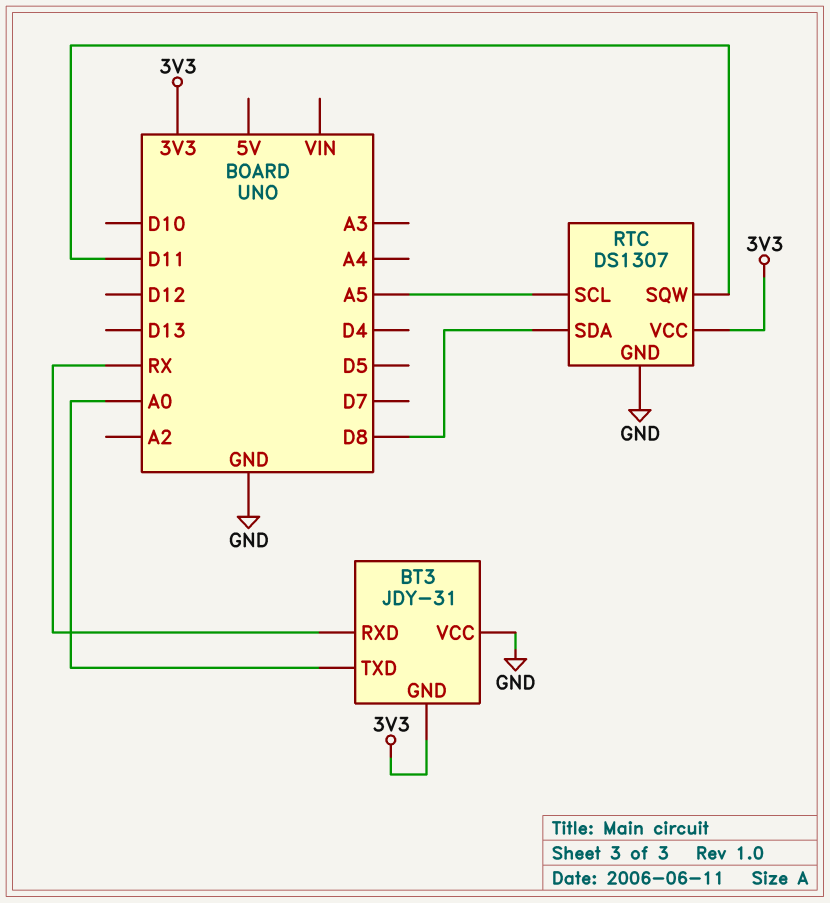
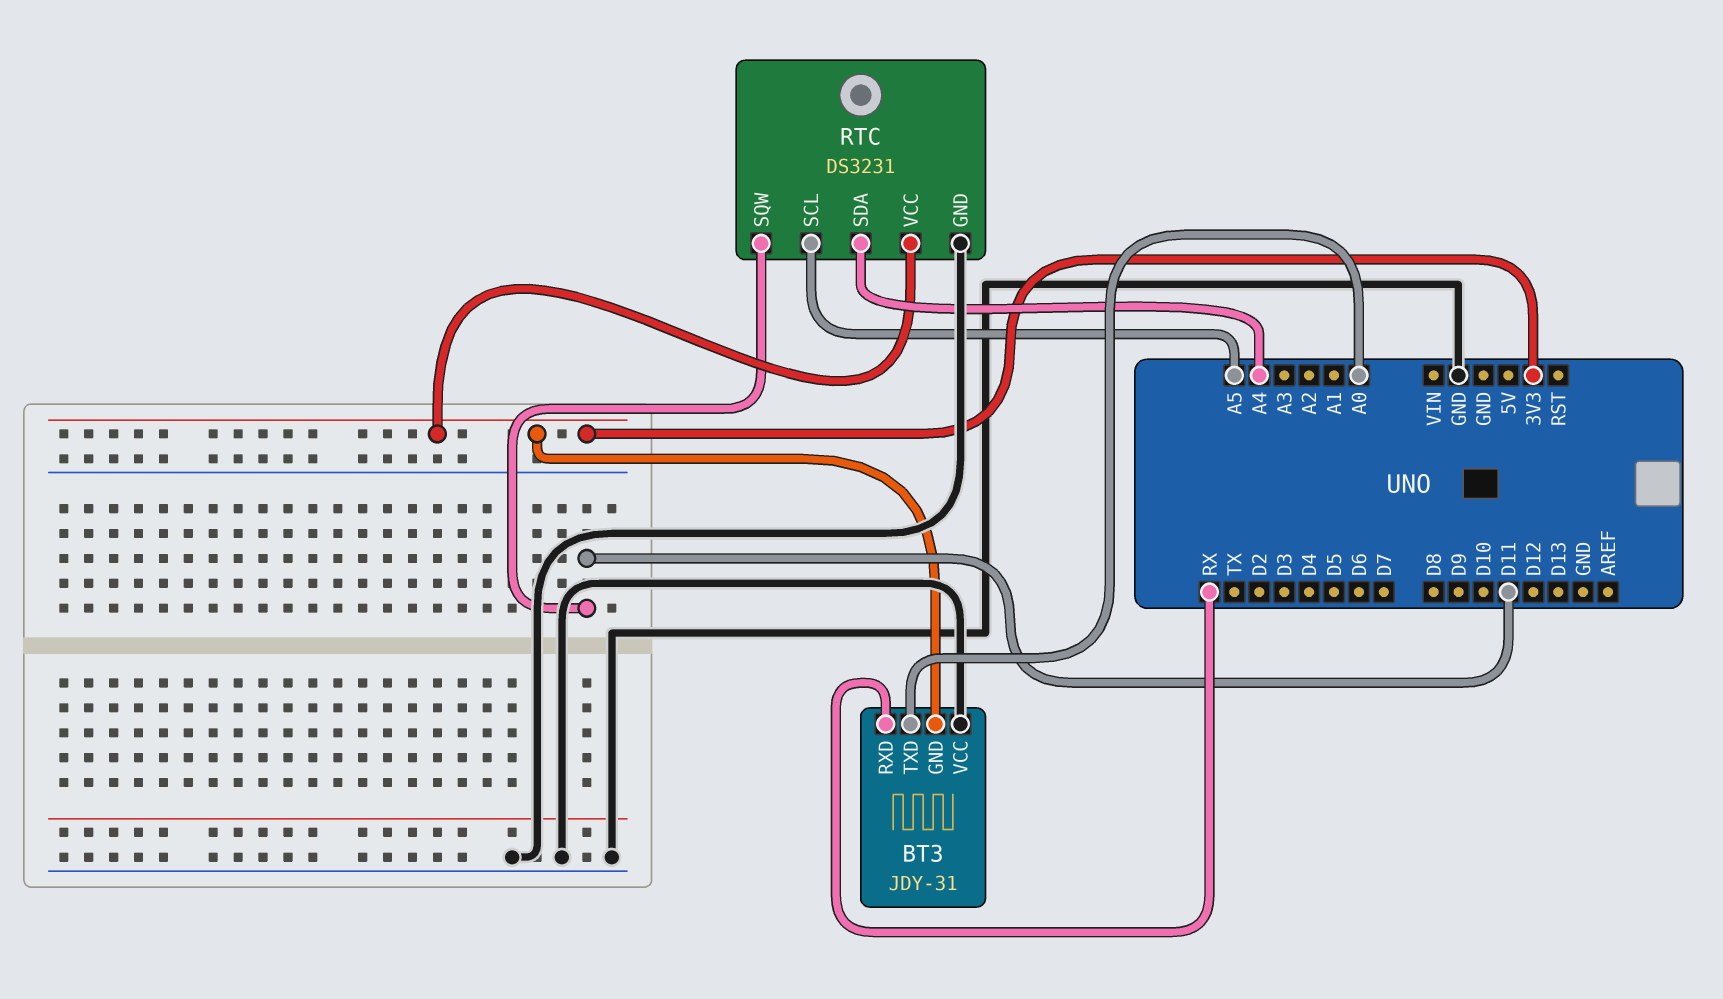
RTC: DS1307 -> DS3231
RTC pin SDA: D8 -> A4

